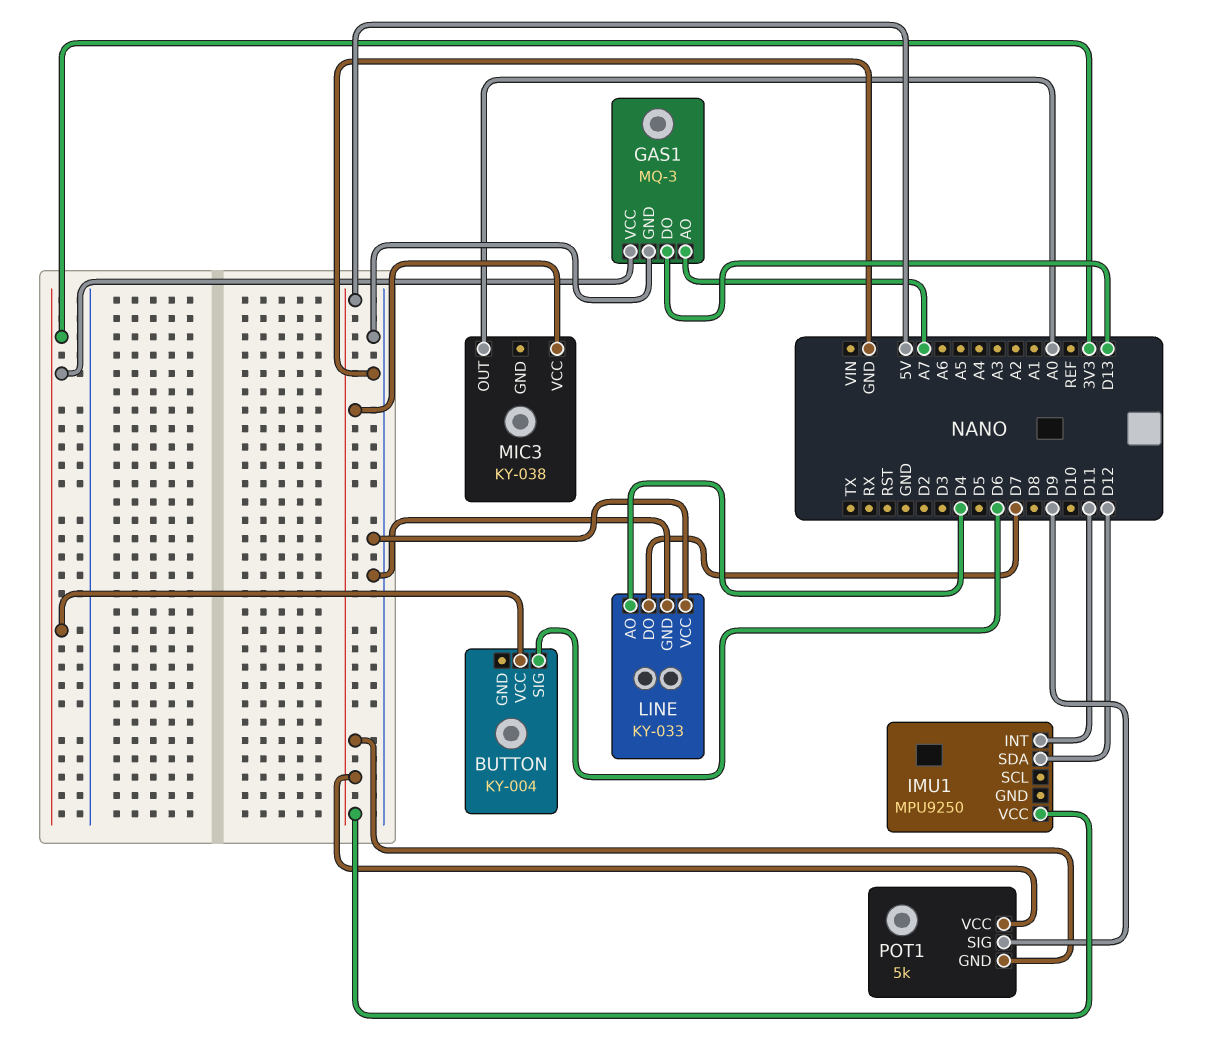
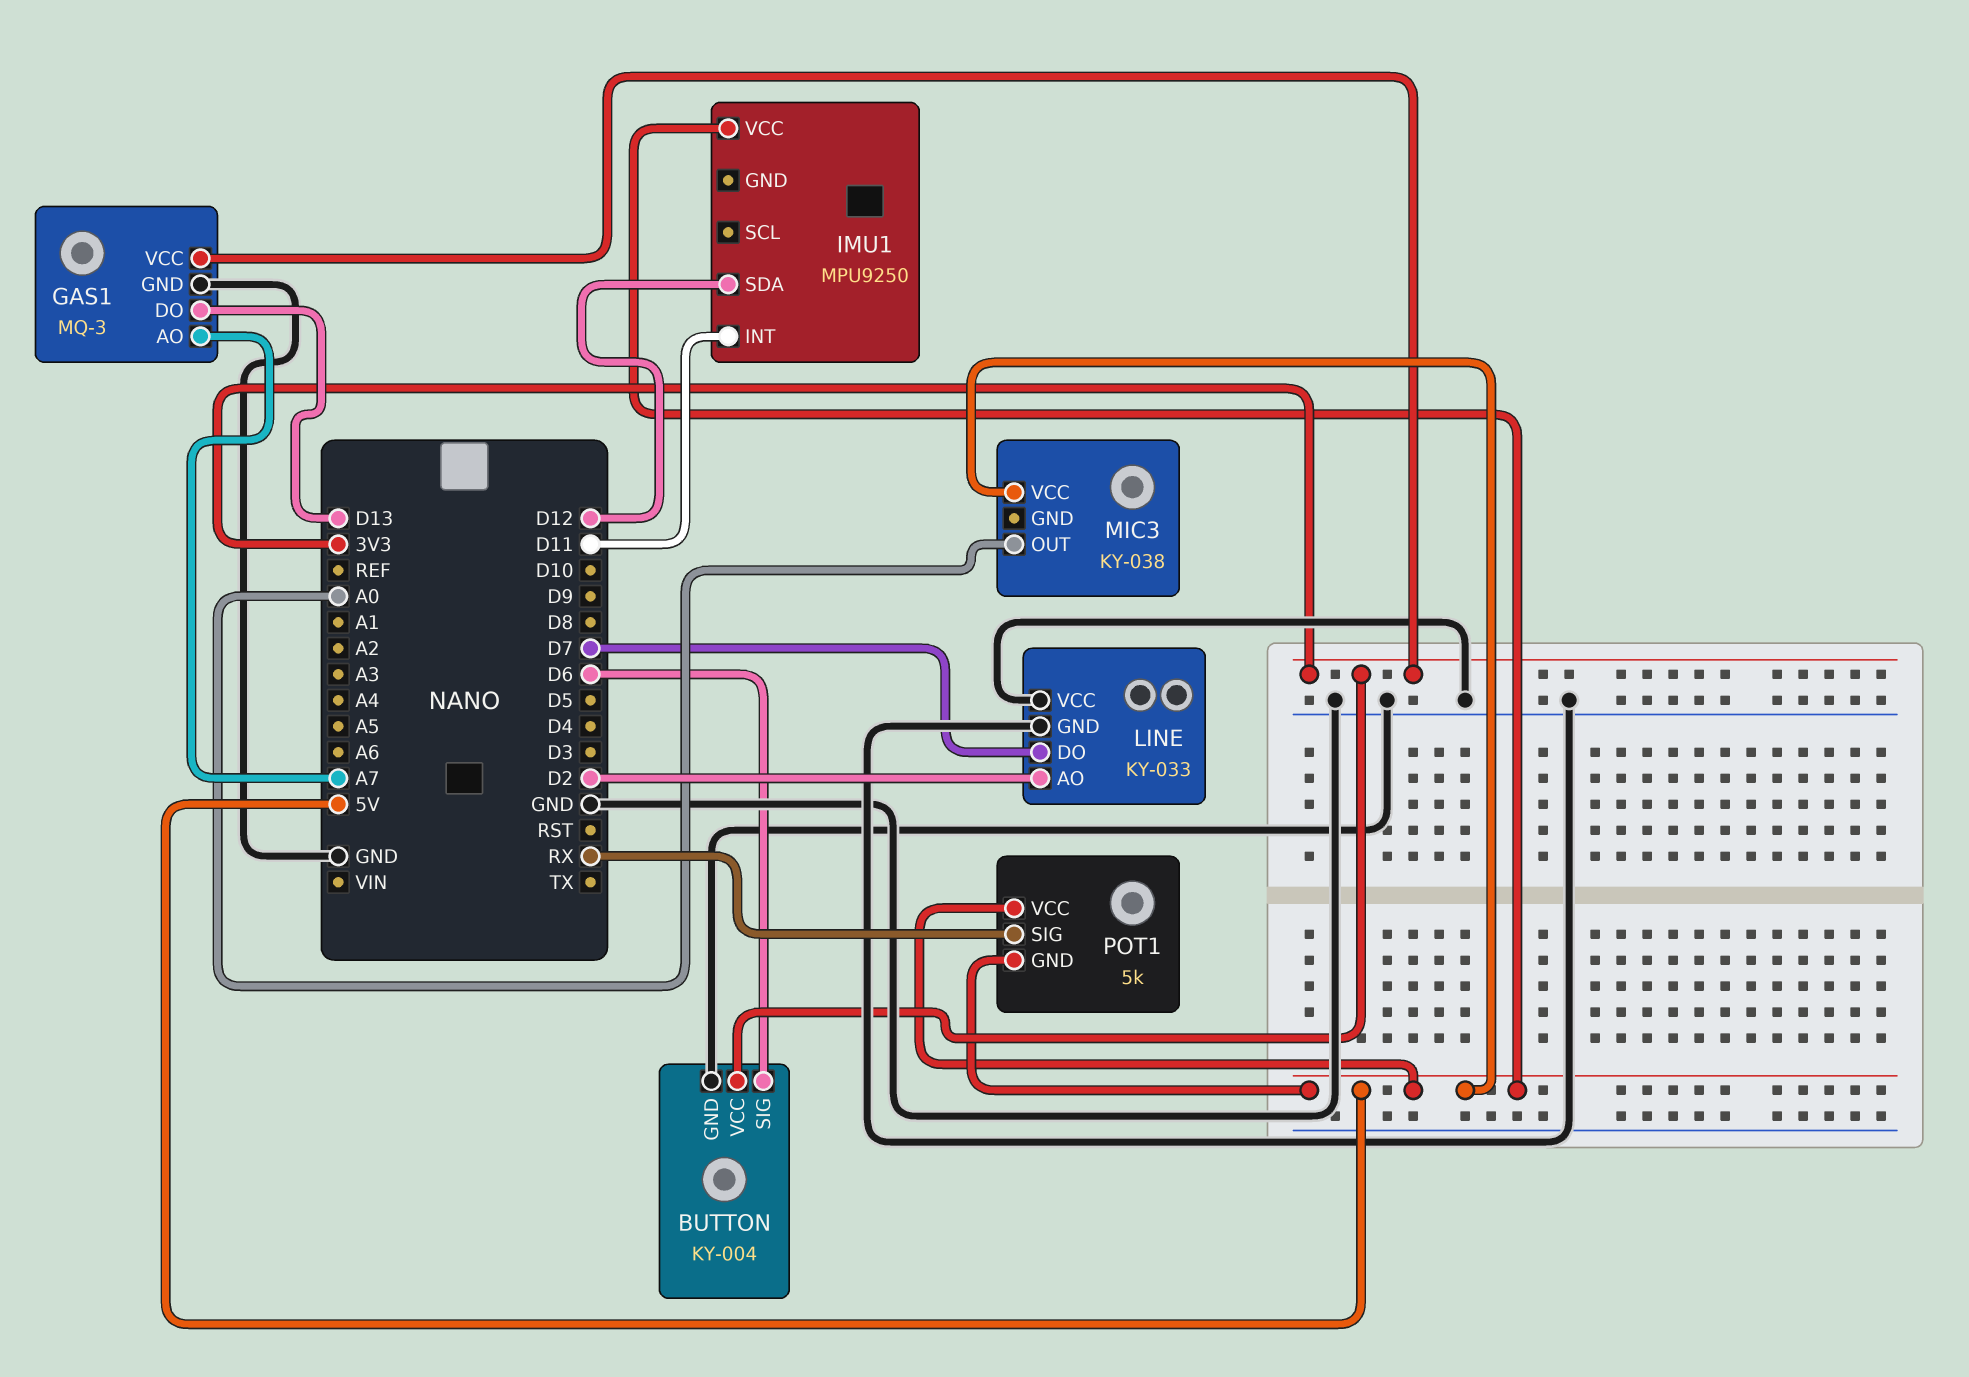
BUTTON pin GND: none -> GND
LINE pin AO: D4 -> D2
POT1 pin SIG: D9 -> RX

